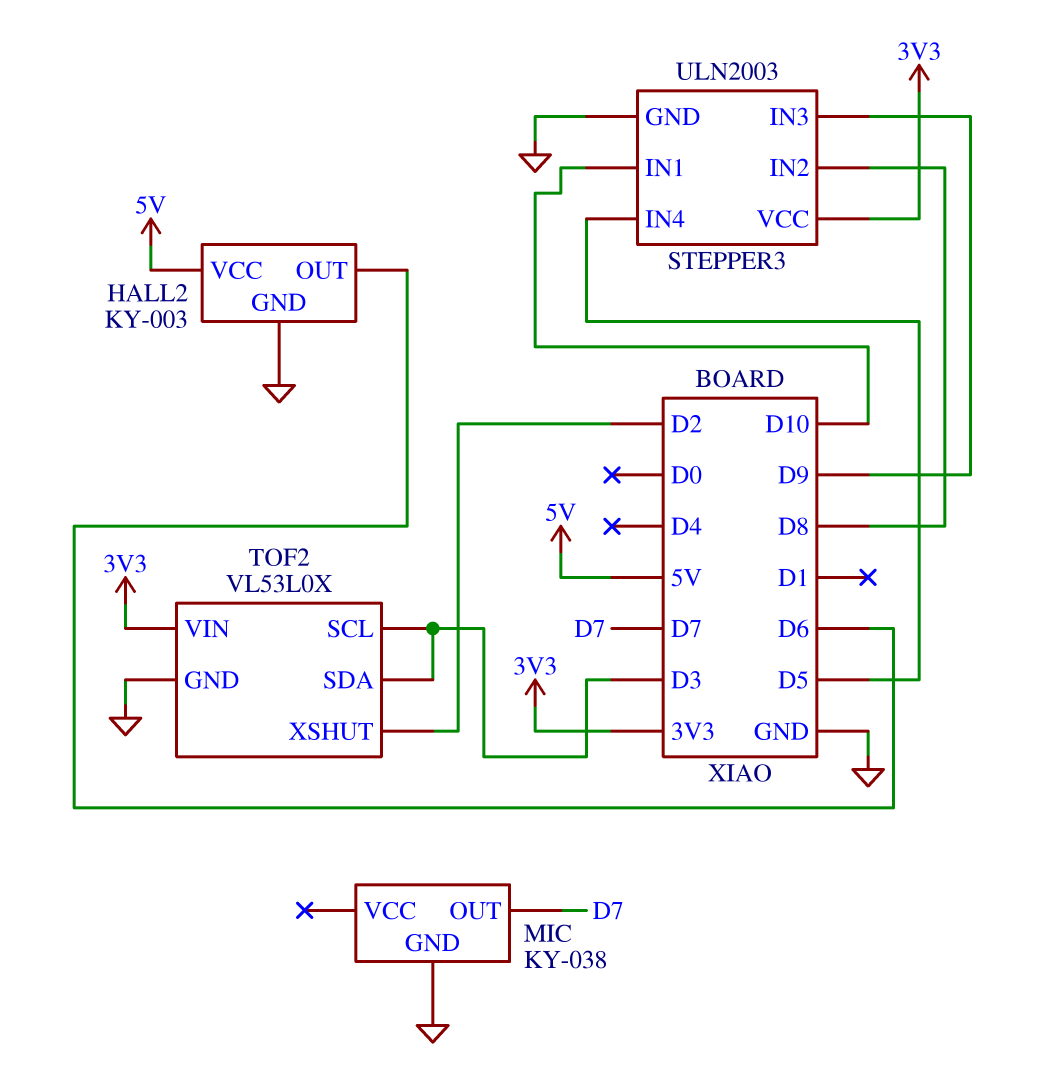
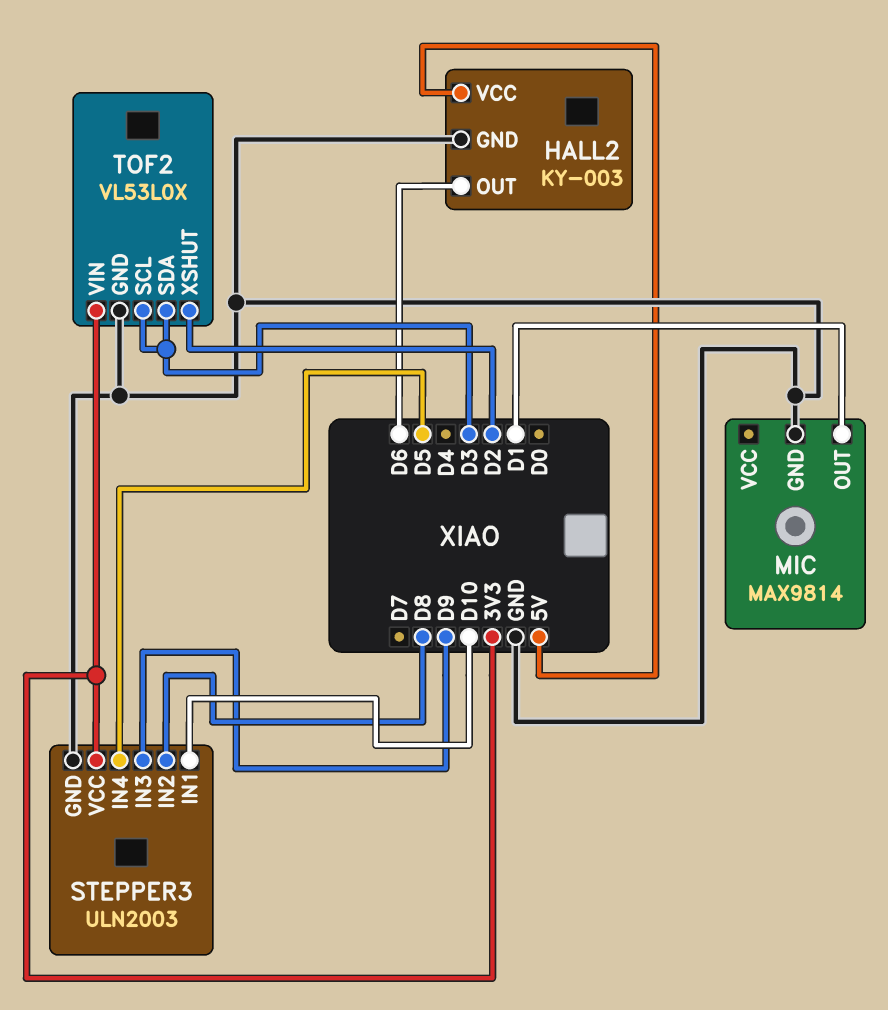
MIC: KY-038 -> MAX9814
MIC pin OUT: D7 -> D1

